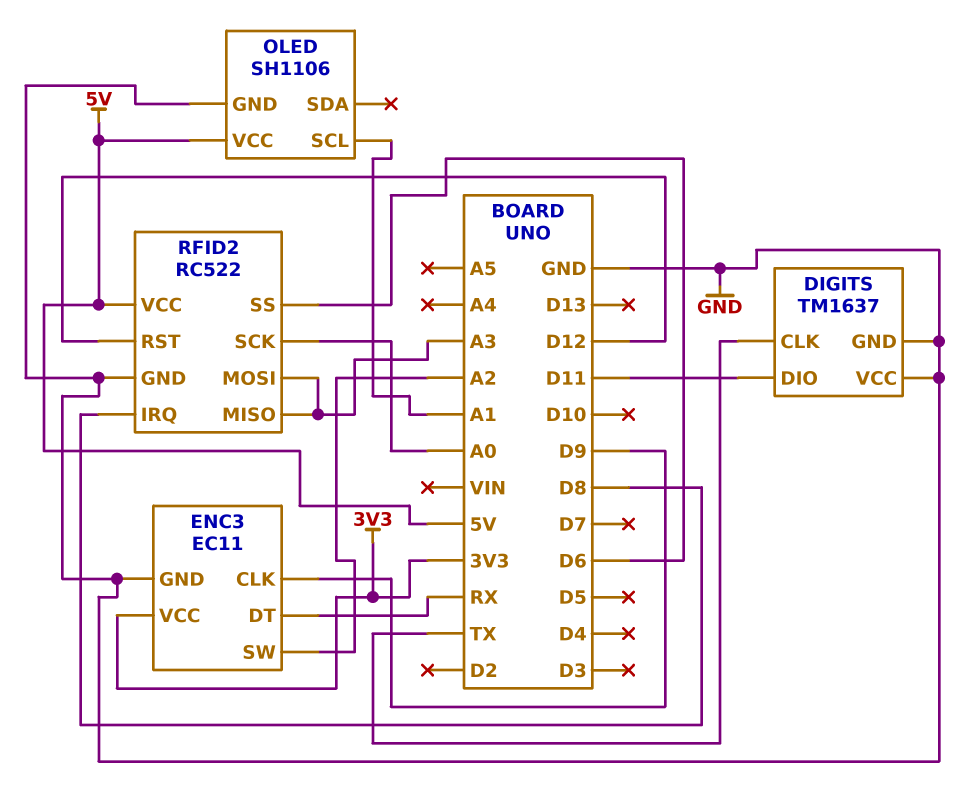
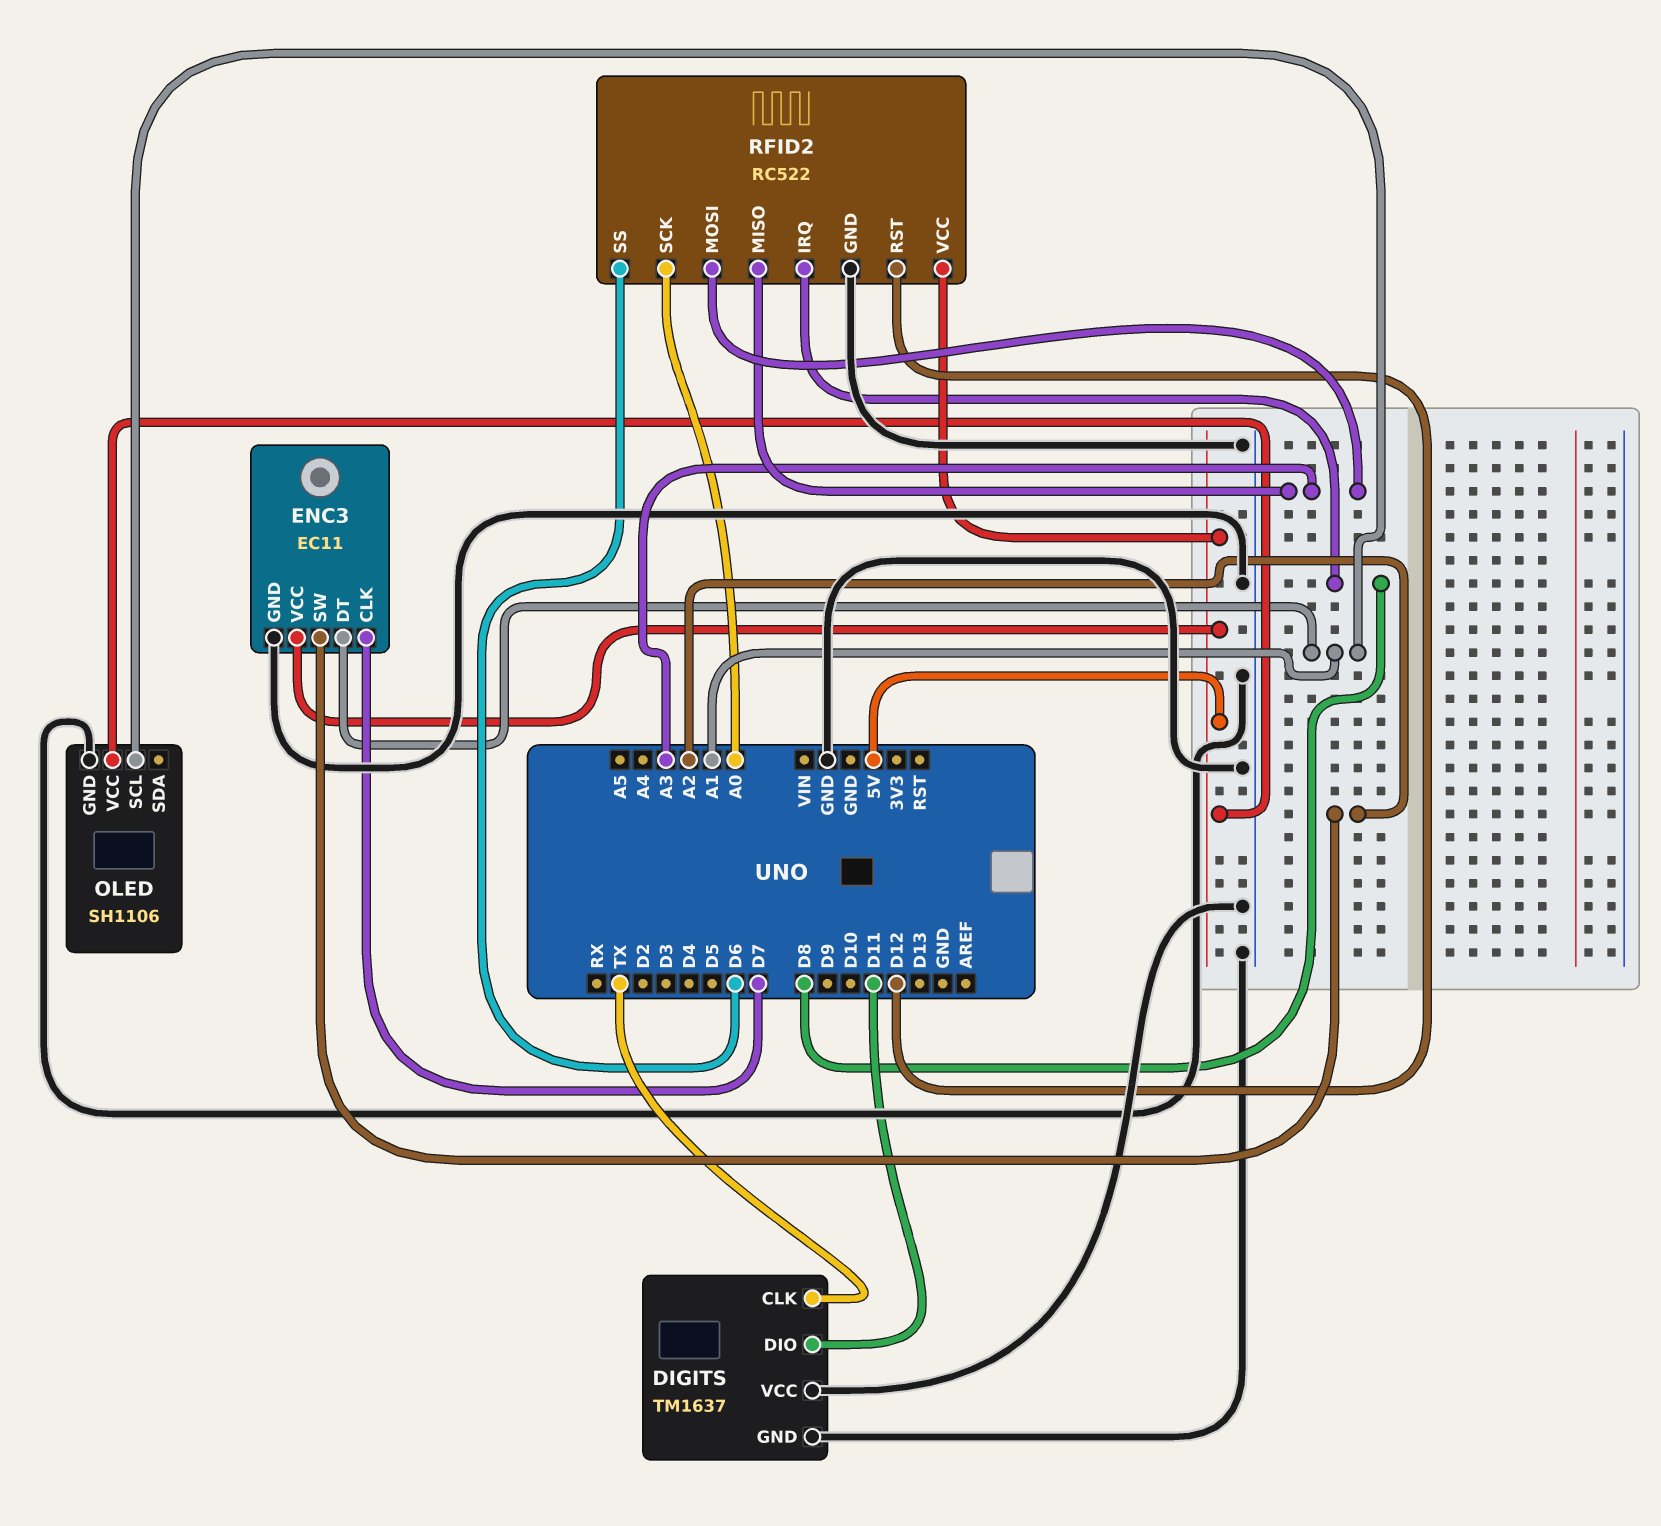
ENC3 pin CLK: D9 -> D7
ENC3 pin DT: RX -> A1
ENC3 pin VCC: 3V3 -> 5V

